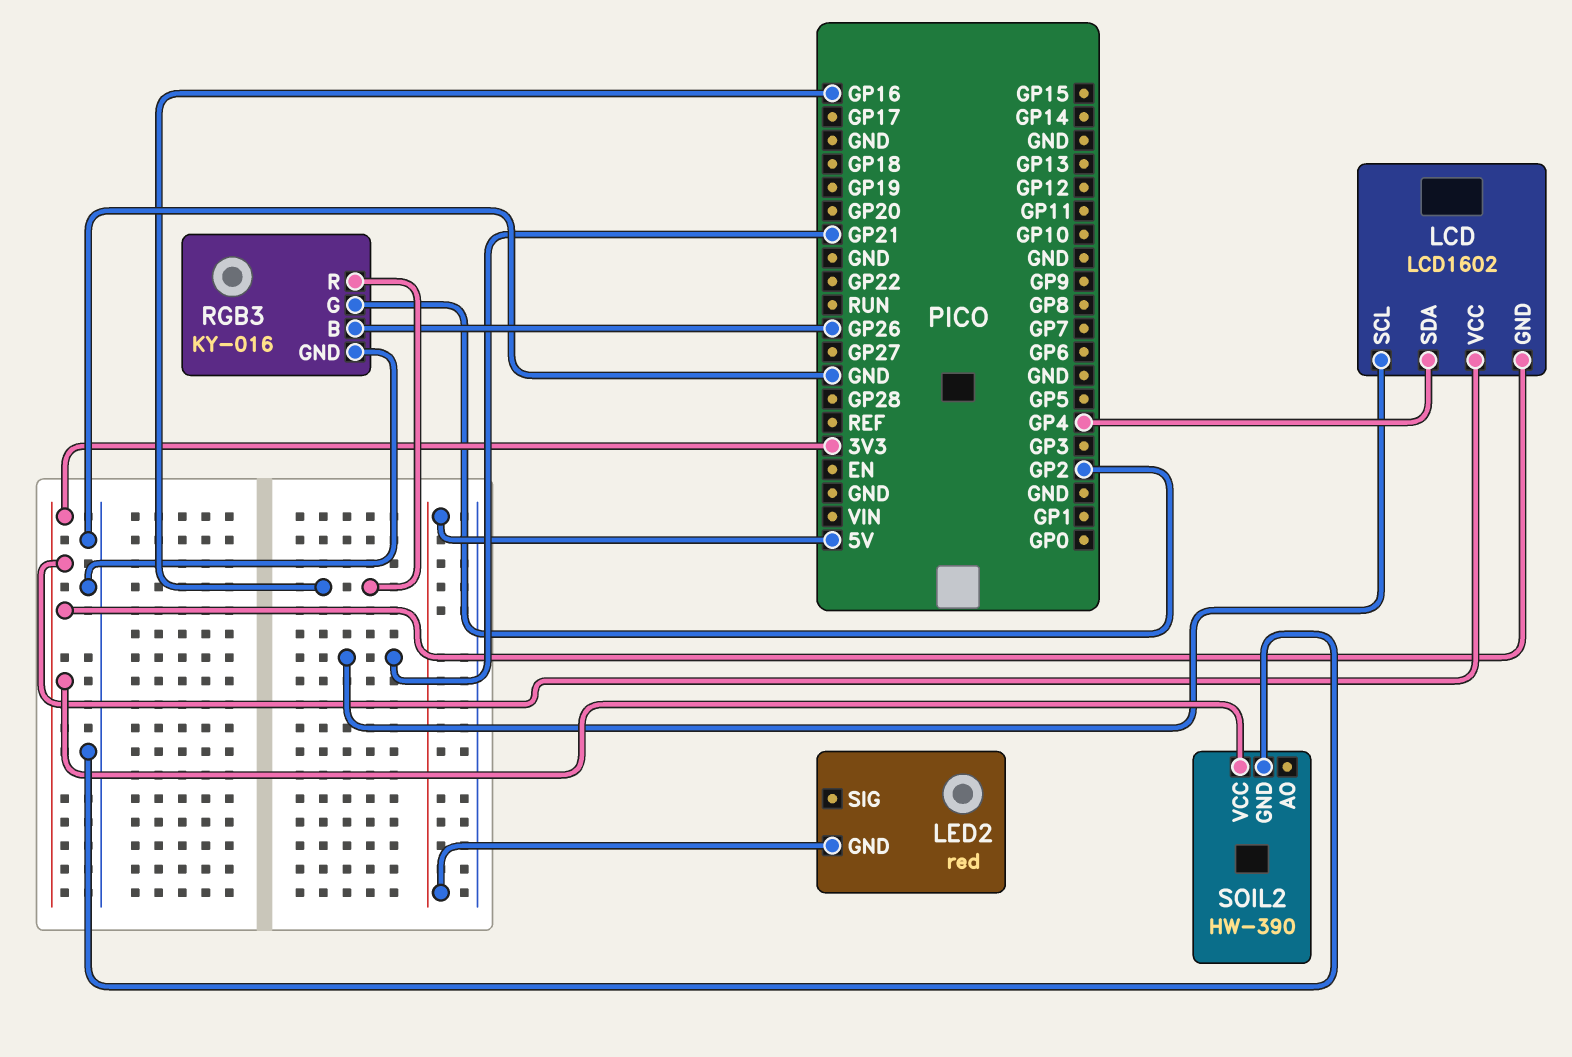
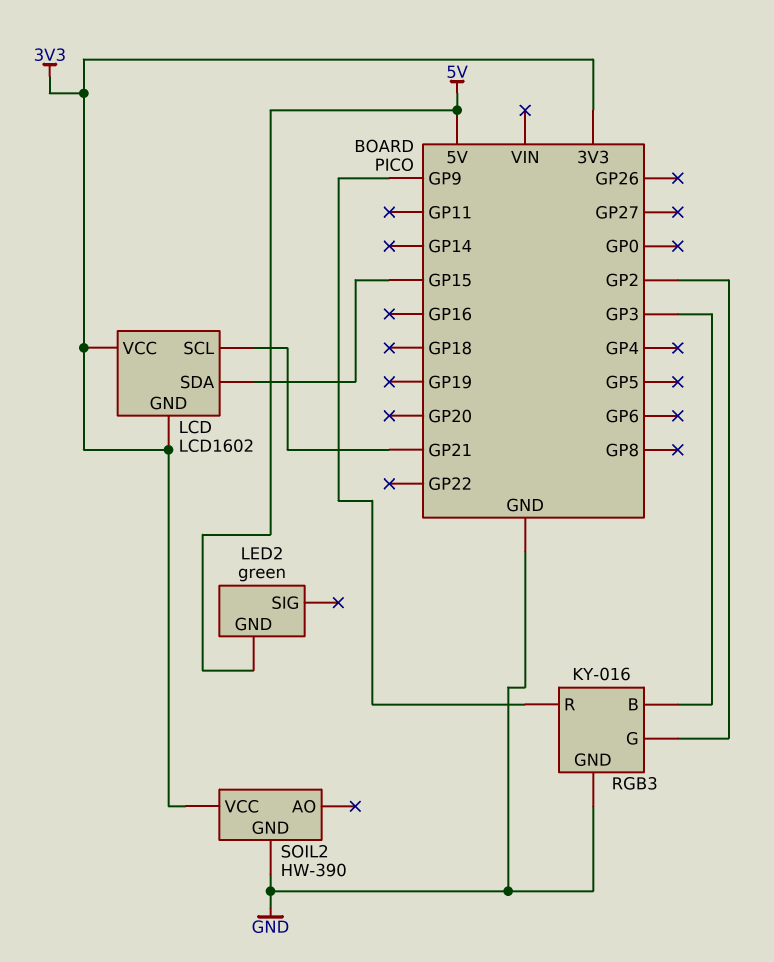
LCD pin SDA: GP4 -> GP15
LED2: red -> green
RGB3 pin B: GP26 -> GP3
RGB3 pin R: GP16 -> GP9

